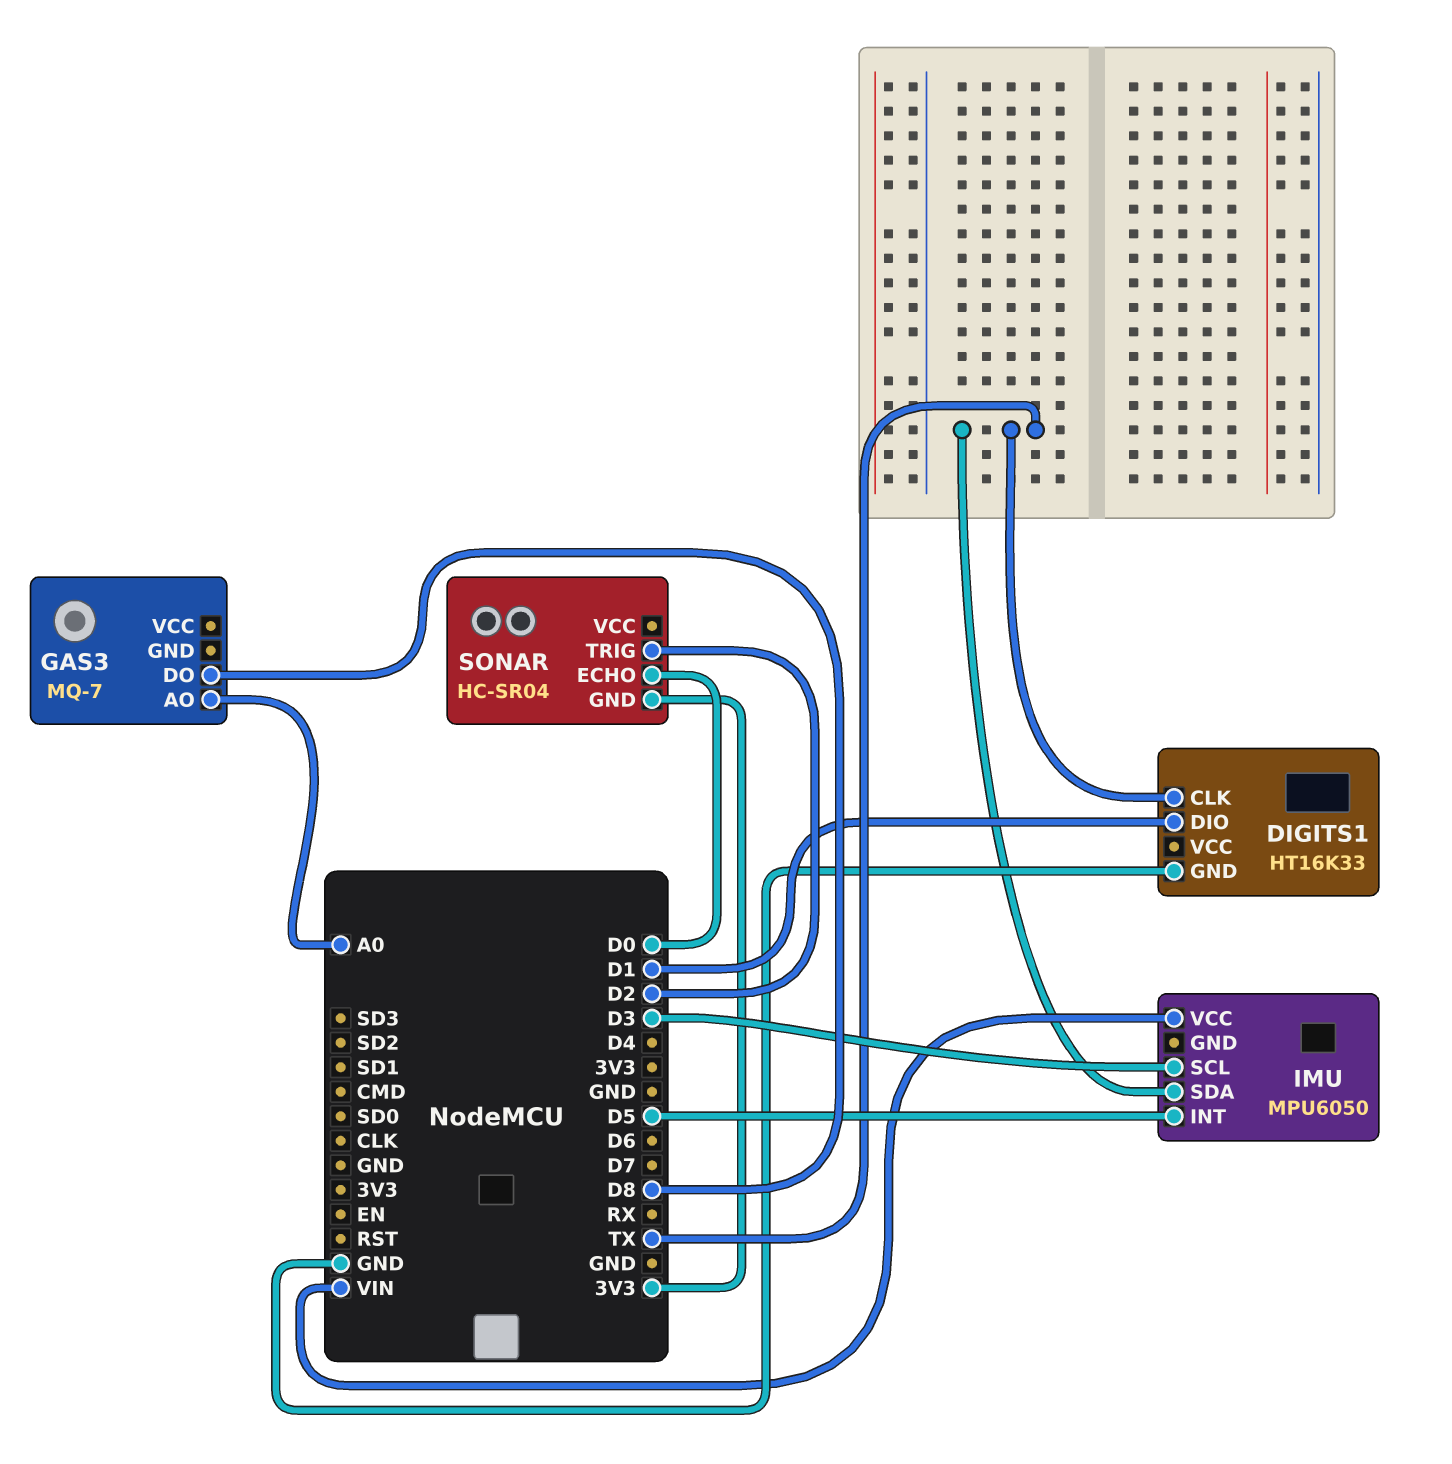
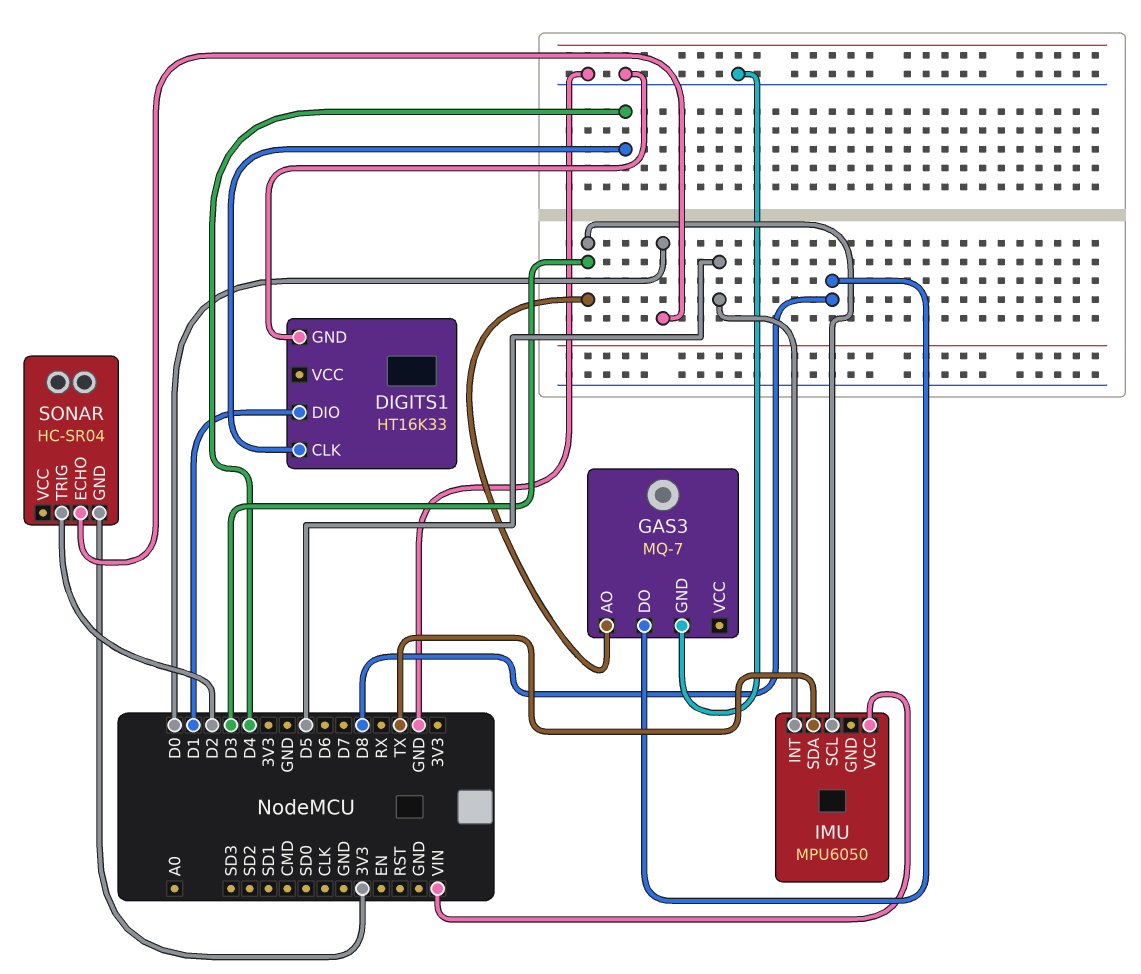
DIGITS1 pin CLK: TX -> D4
GAS3 pin AO: A0 -> D3
GAS3 pin GND: none -> GND

